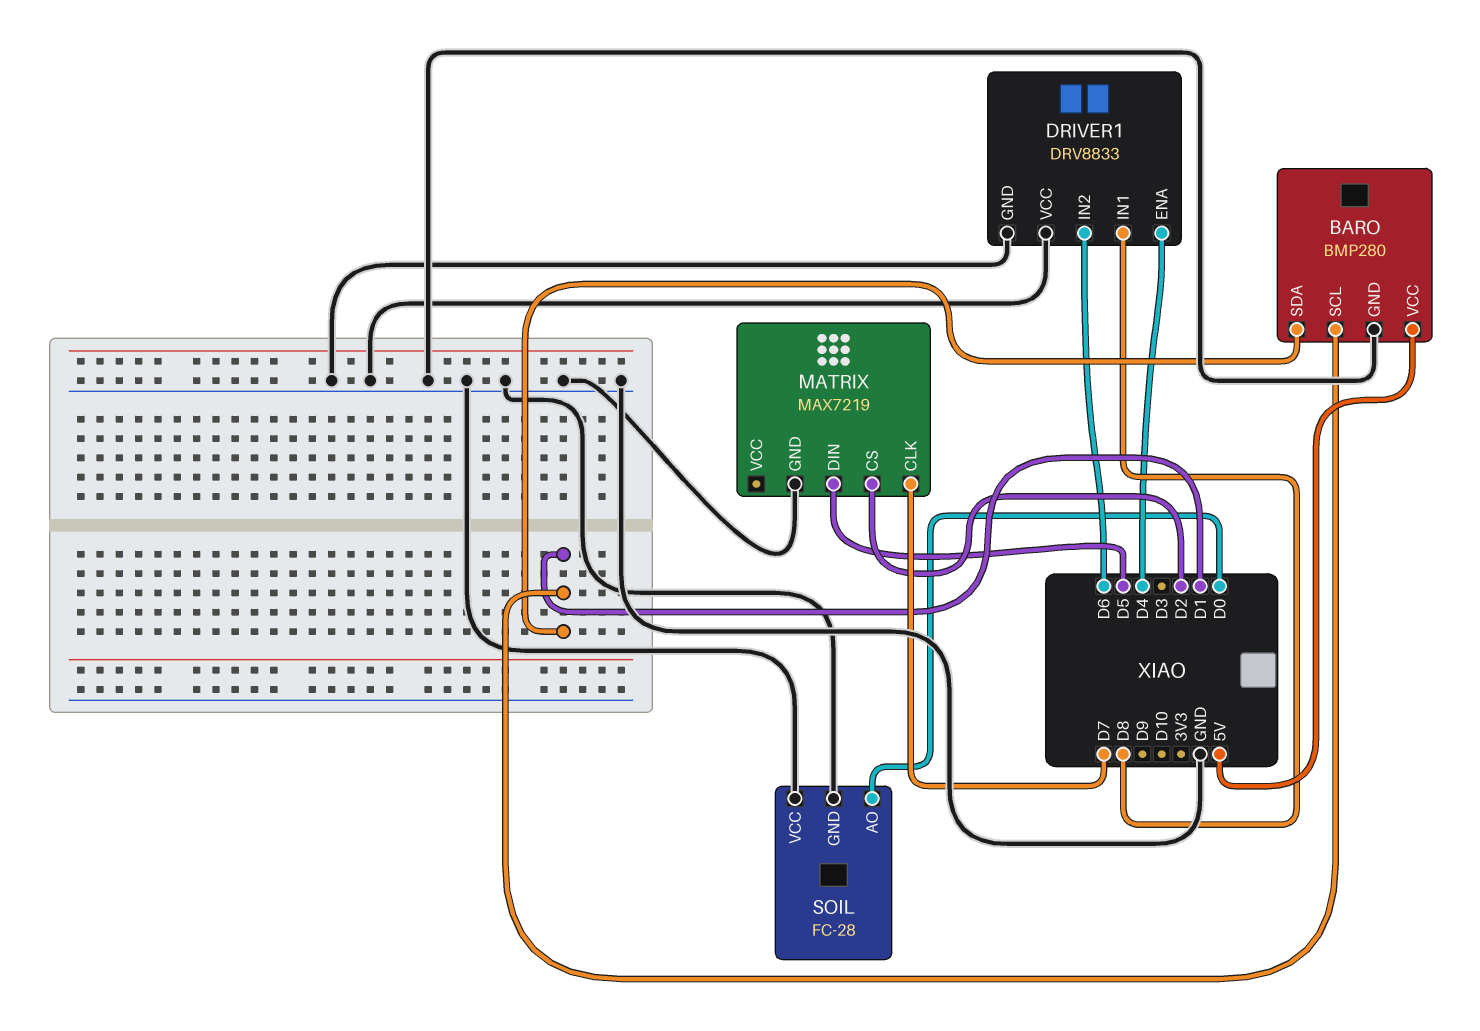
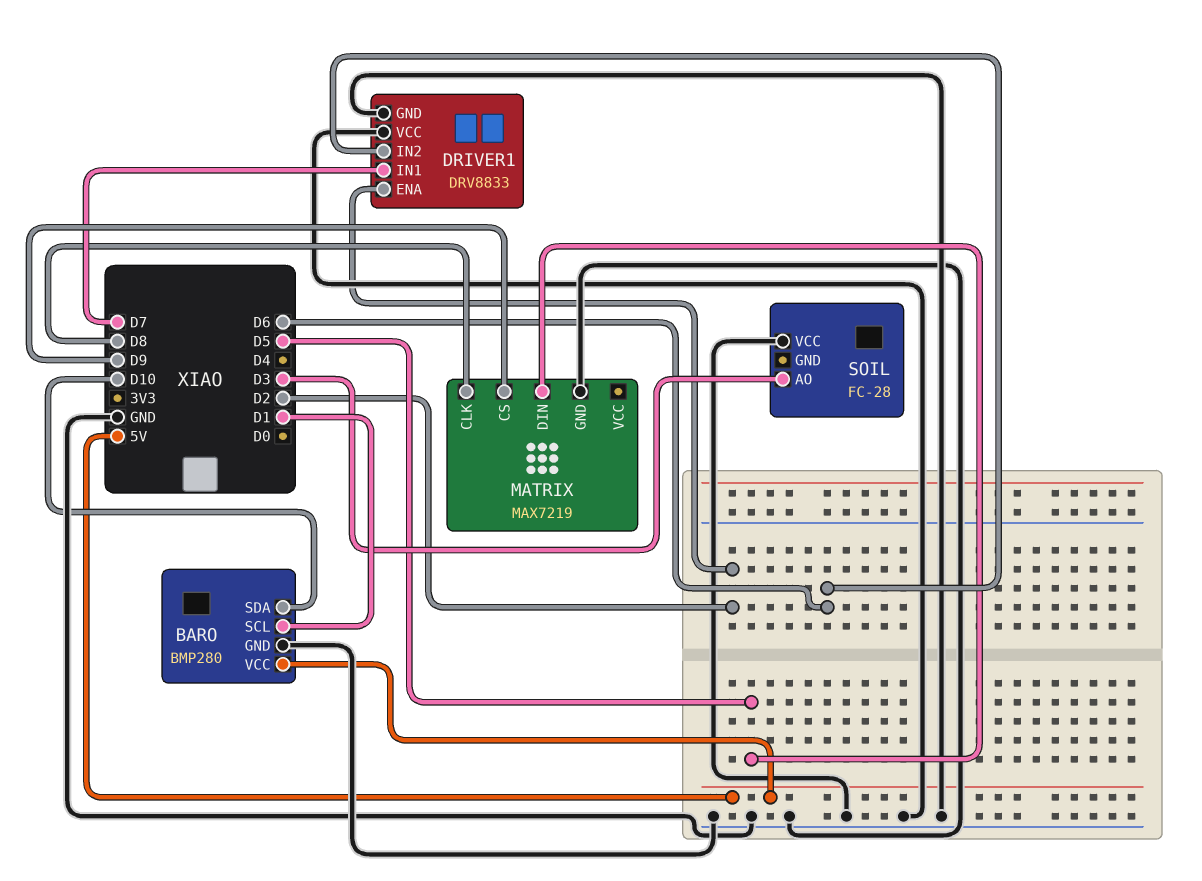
BARO pin SDA: D1 -> D10
DRIVER1 pin ENA: D4 -> D2
DRIVER1 pin IN1: D8 -> D7
MATRIX pin CLK: D7 -> D8
MATRIX pin CS: D2 -> D9
SOIL pin AO: D0 -> D3
SOIL pin GND: GND -> none

